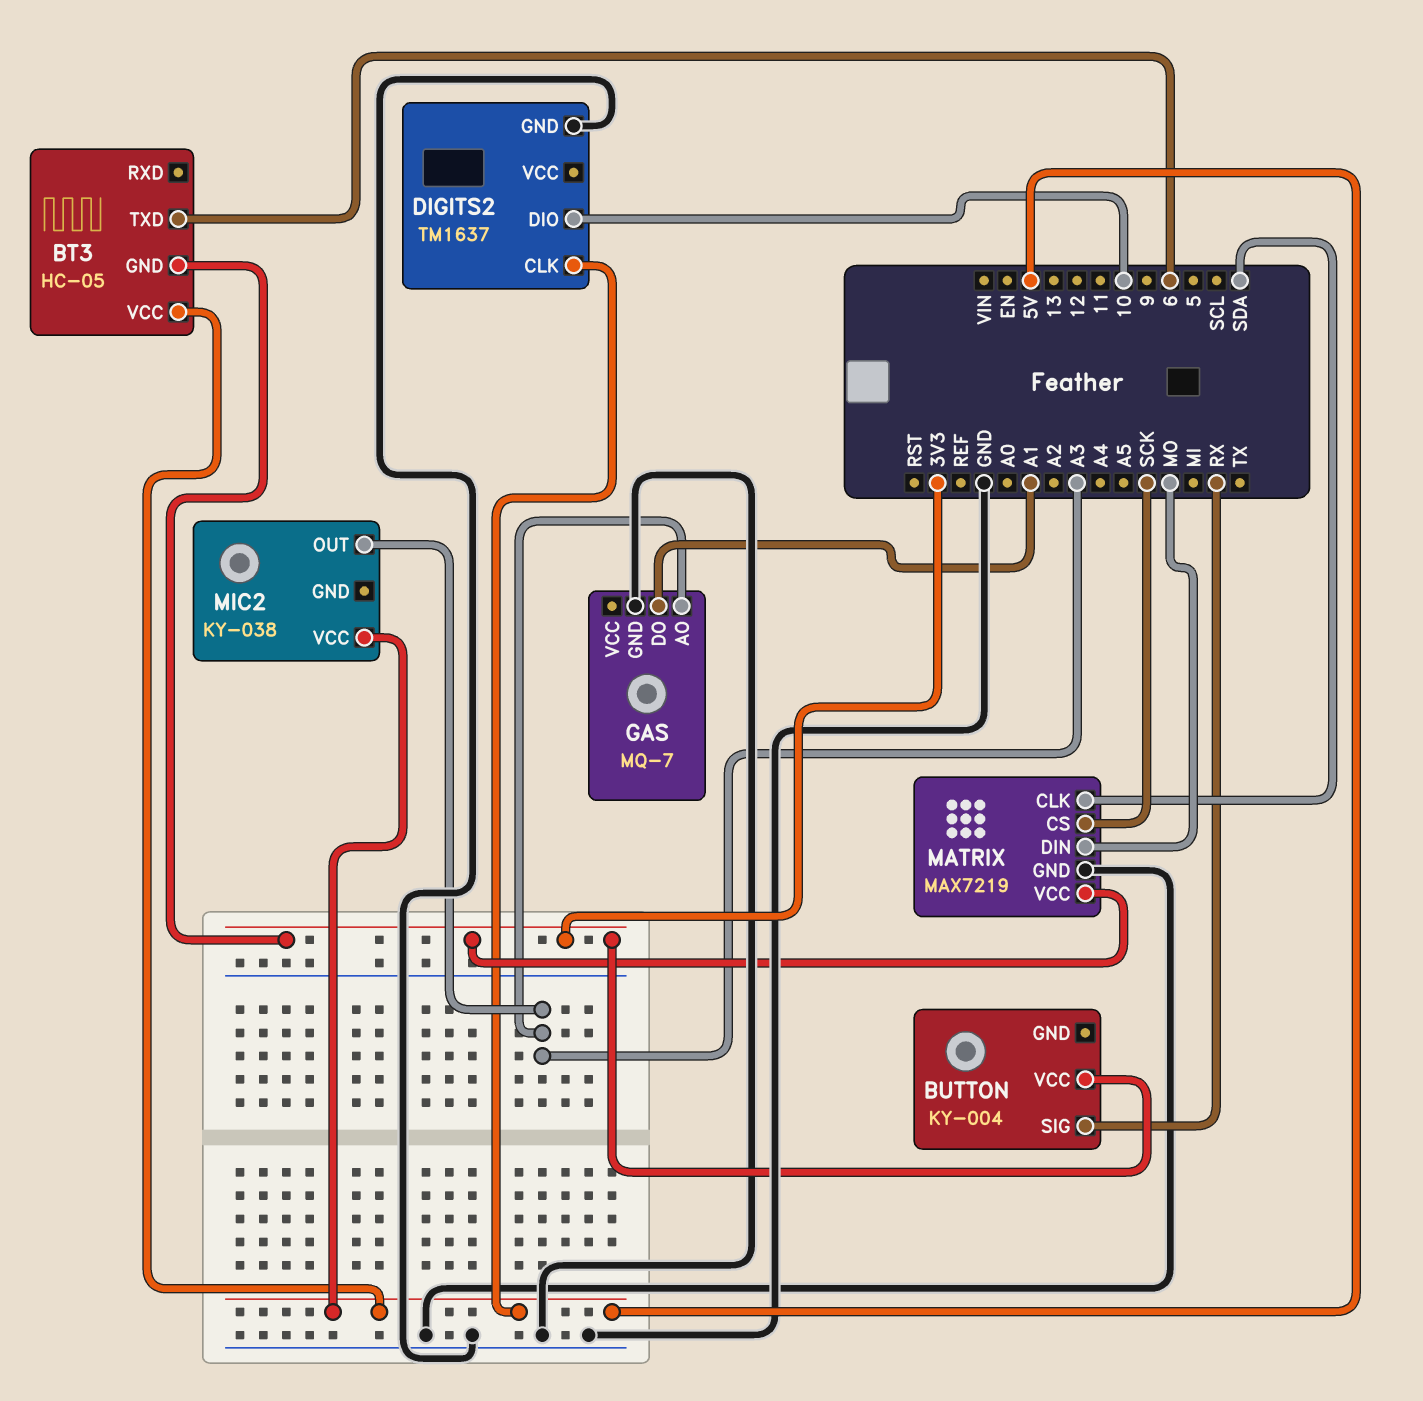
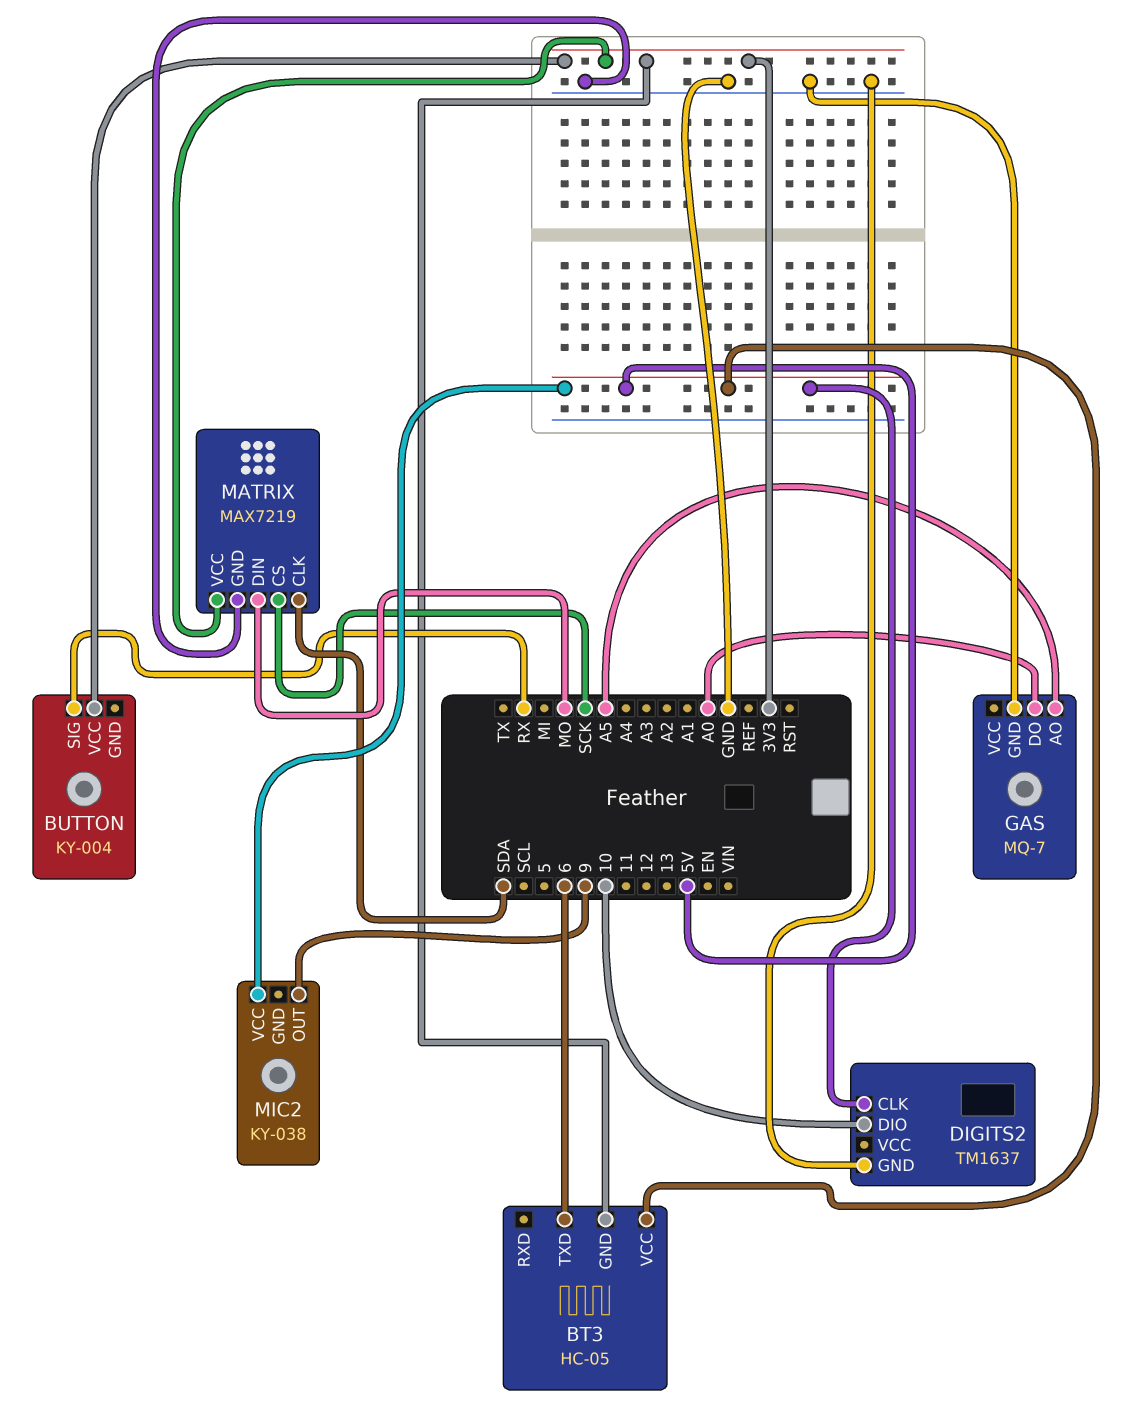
GAS pin AO: A3 -> A5
GAS pin DO: A1 -> A0
MIC2 pin OUT: A3 -> 9

